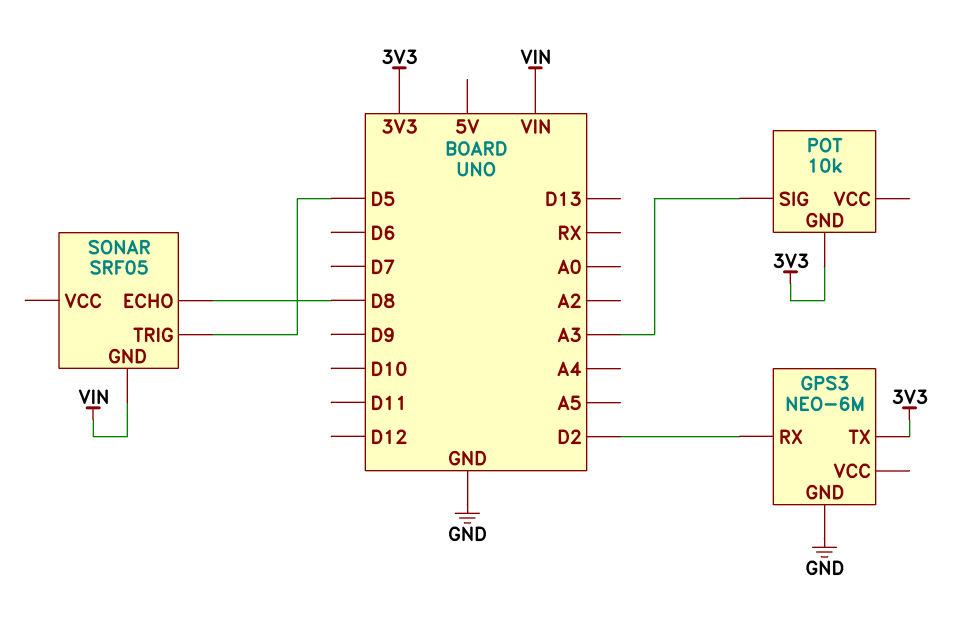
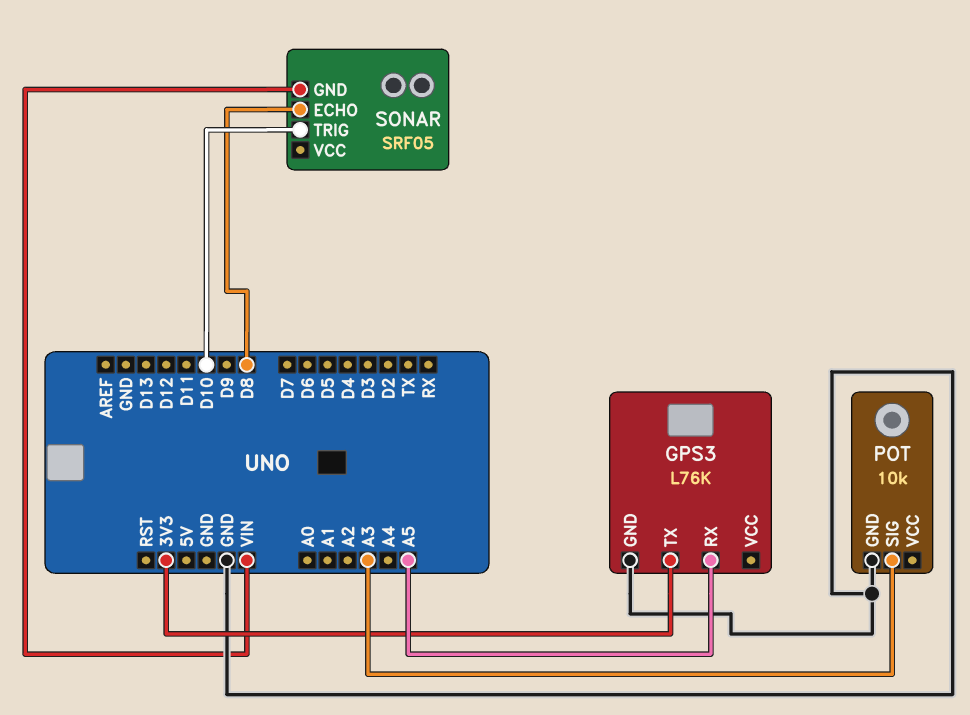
GPS3: NEO-6M -> L76K
GPS3 pin RX: D2 -> A5
POT pin GND: 3V3 -> GND
SONAR pin TRIG: D5 -> D10

